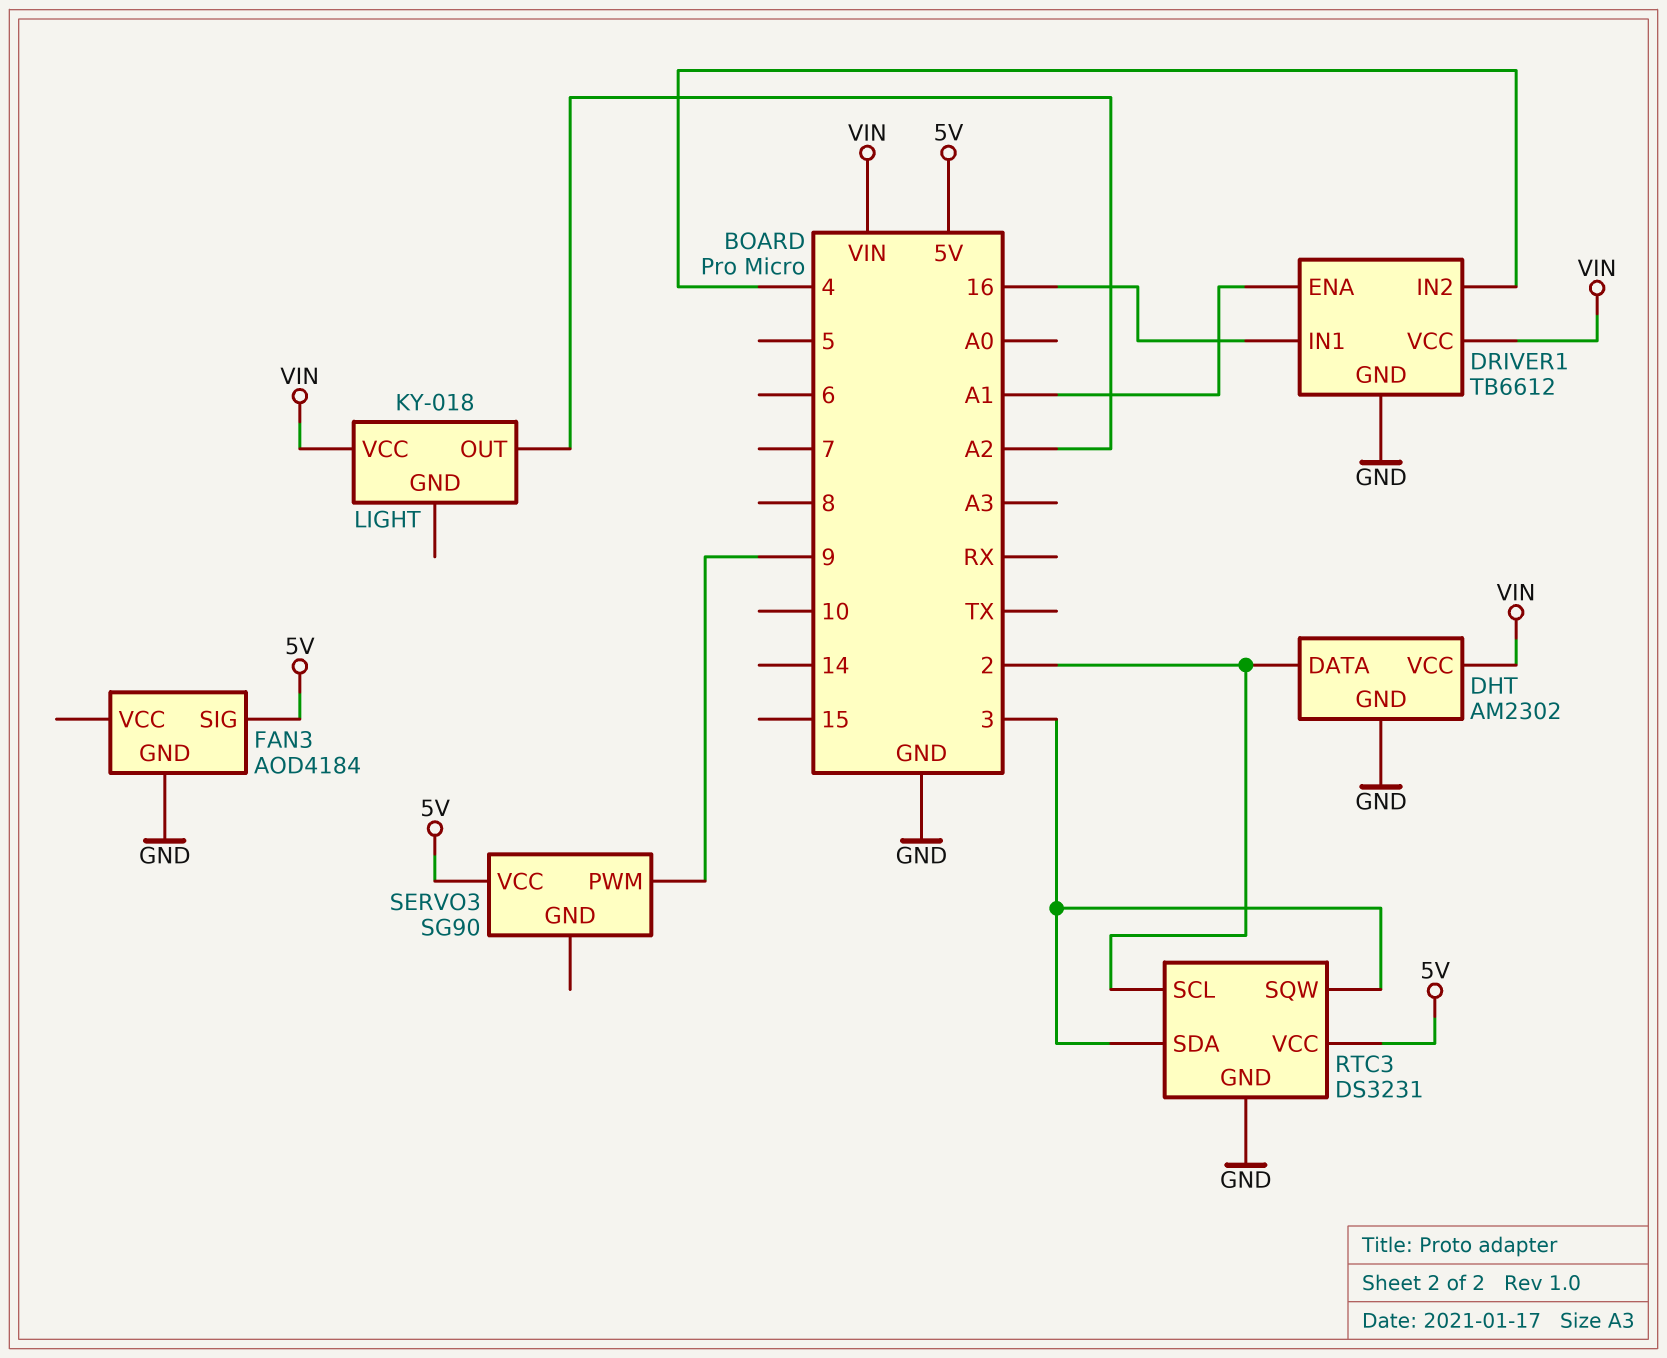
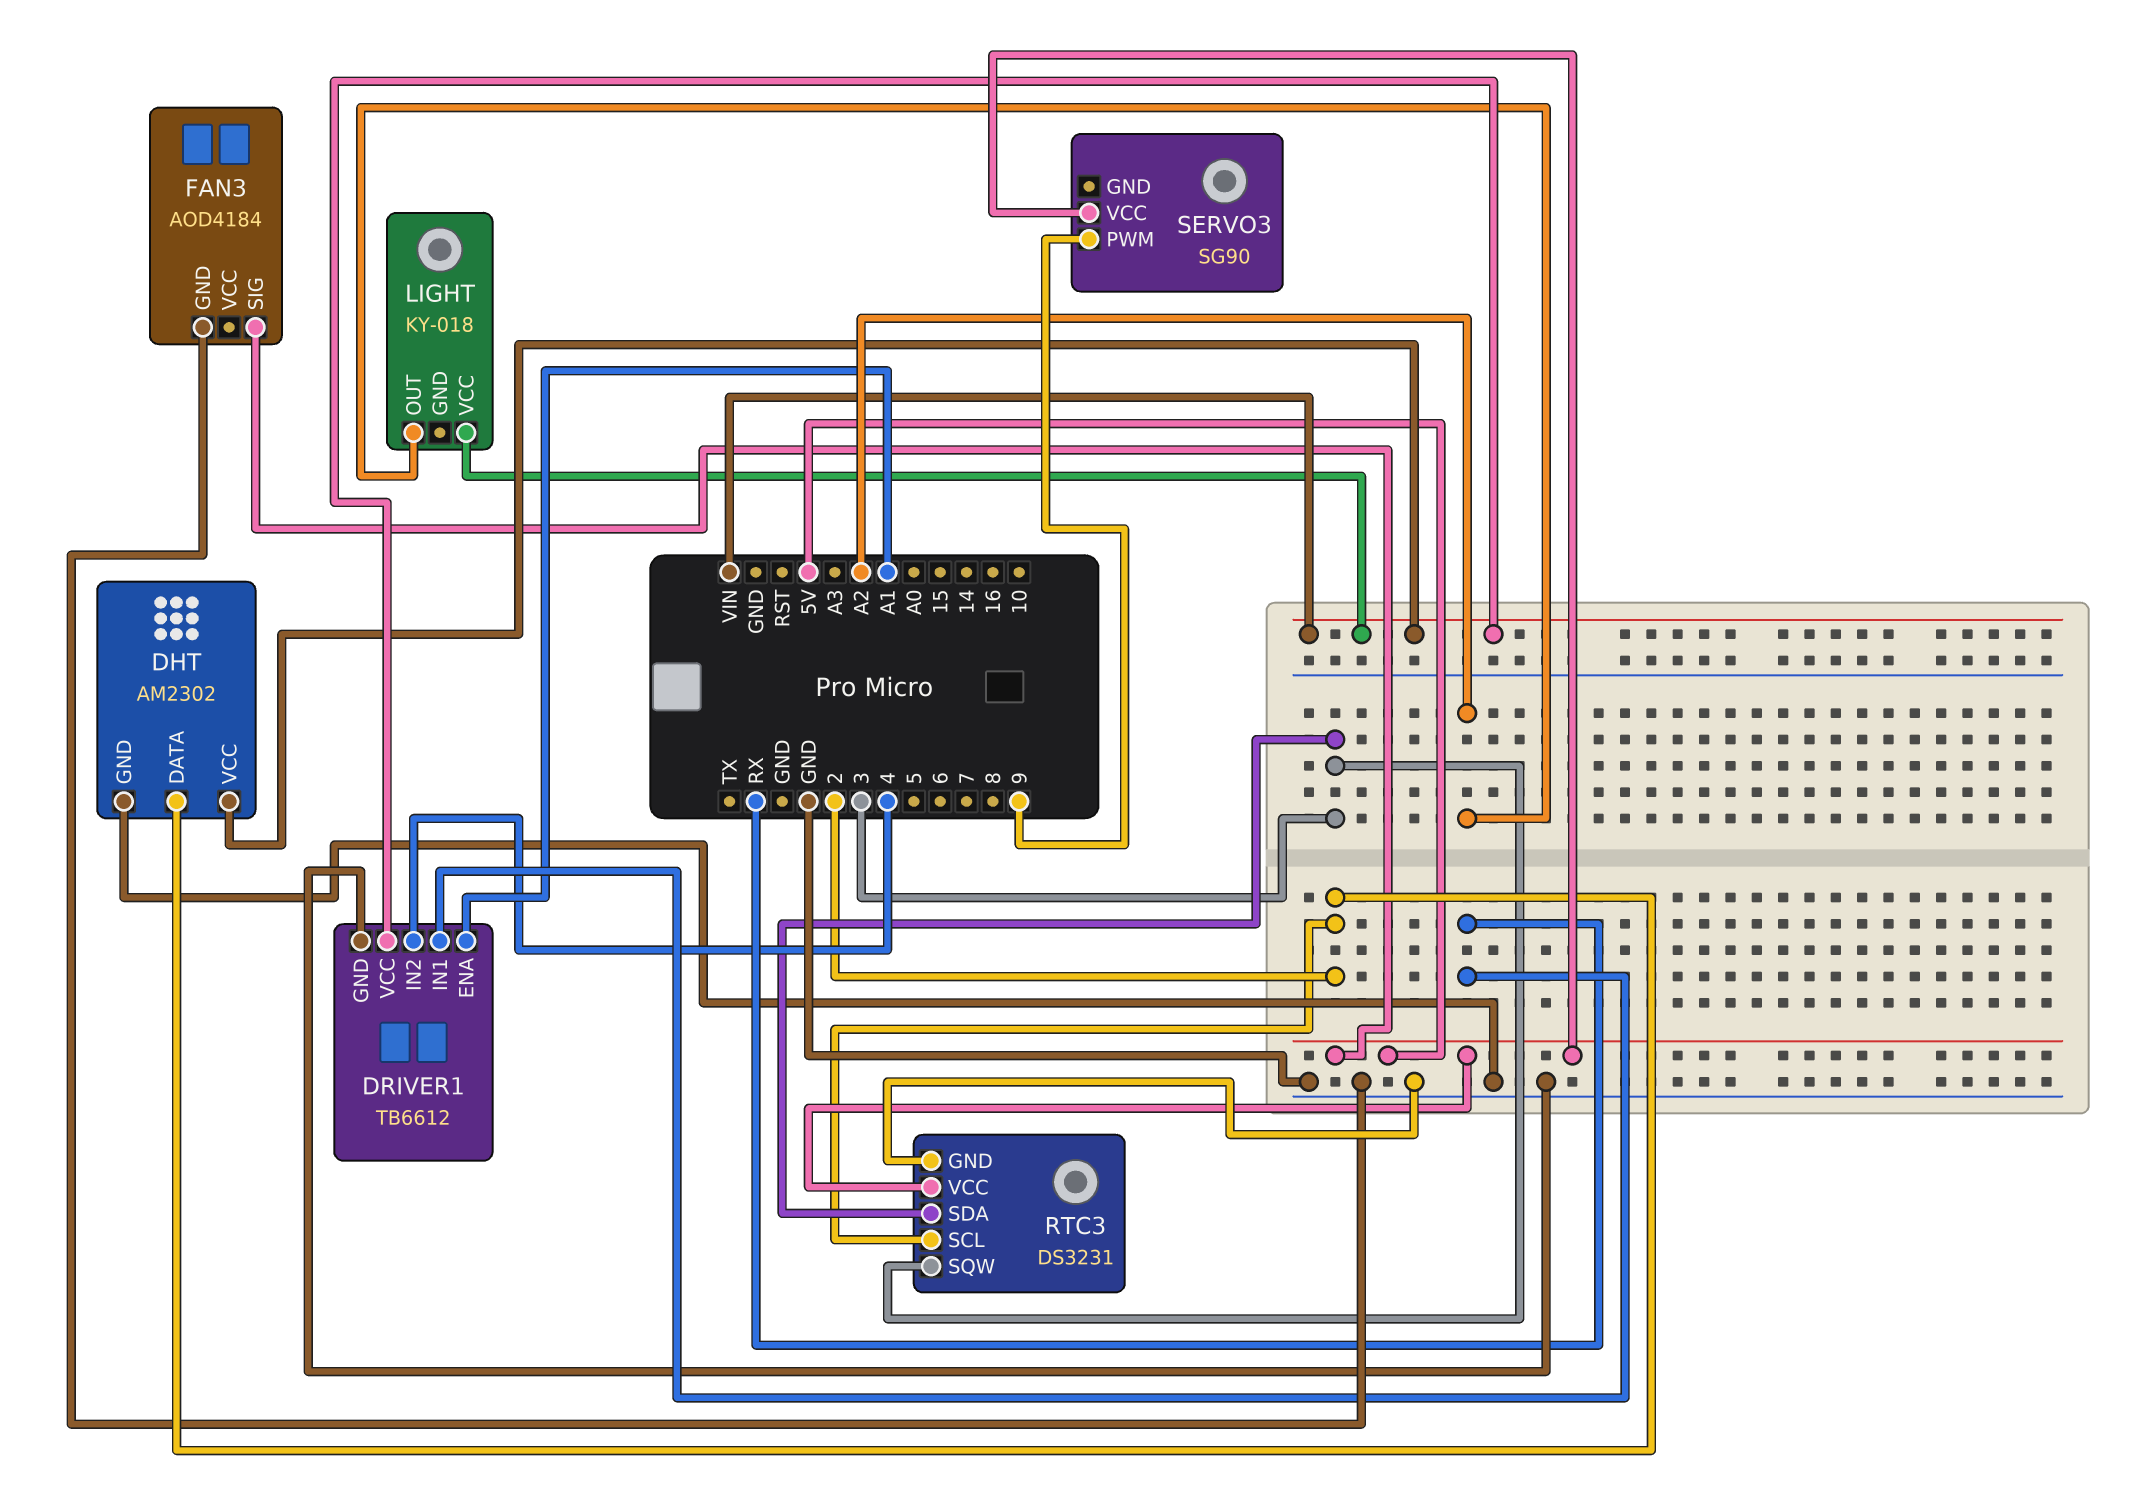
DRIVER1 pin IN1: 16 -> RX

